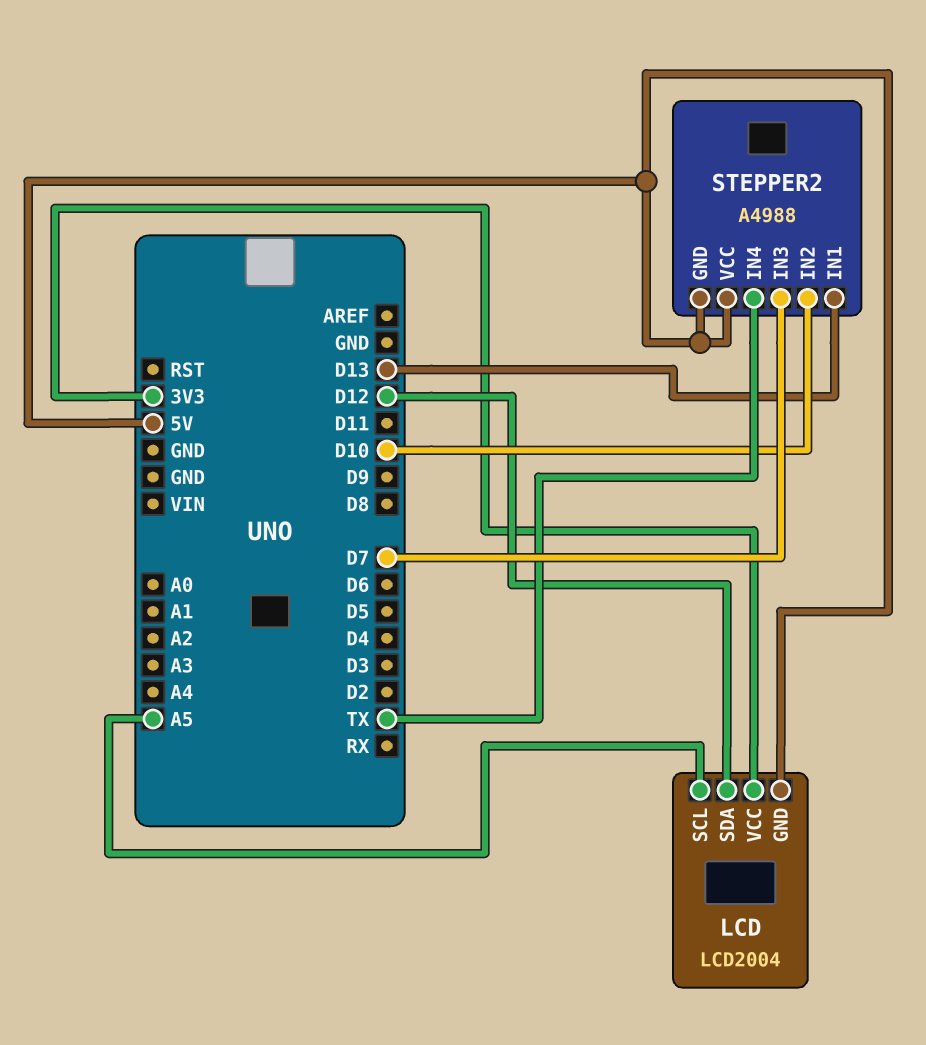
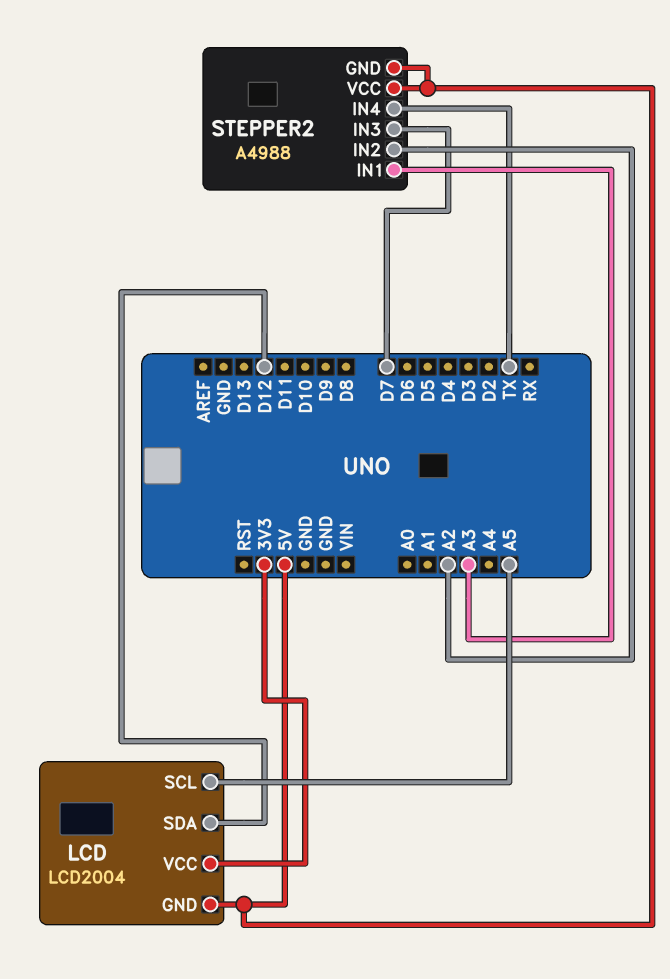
STEPPER2 pin IN1: D13 -> A3
STEPPER2 pin IN2: D10 -> A2

